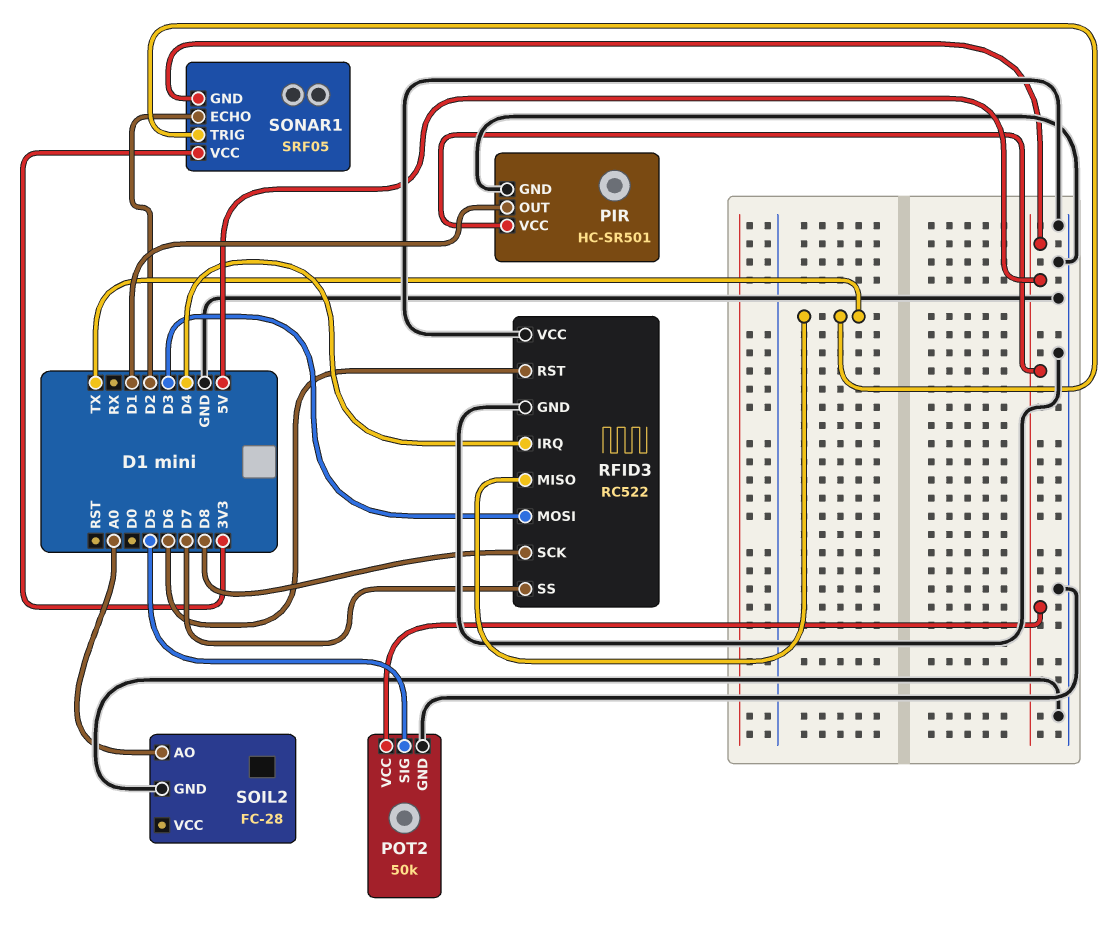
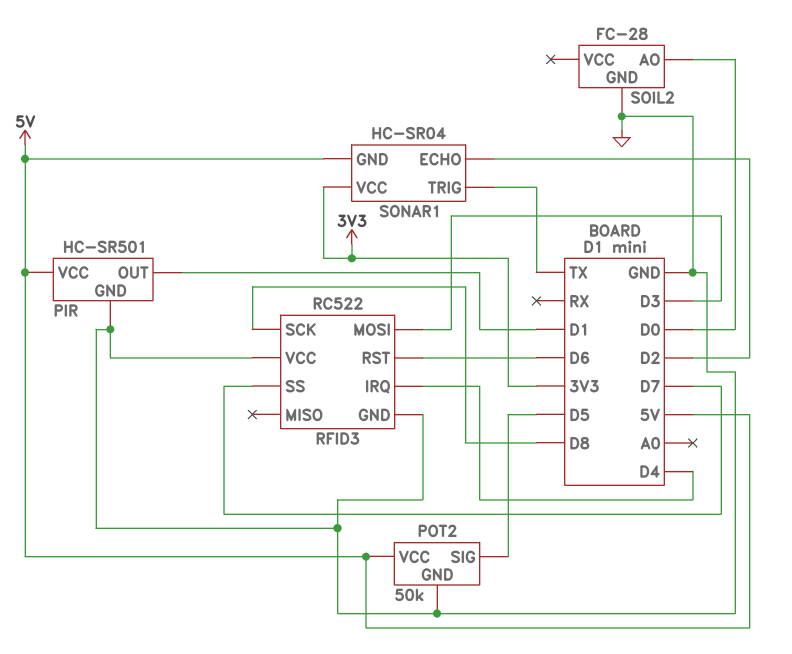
RFID3 pin MISO: TX -> none
SOIL2 pin AO: A0 -> D0
SONAR1: SRF05 -> HC-SR04

